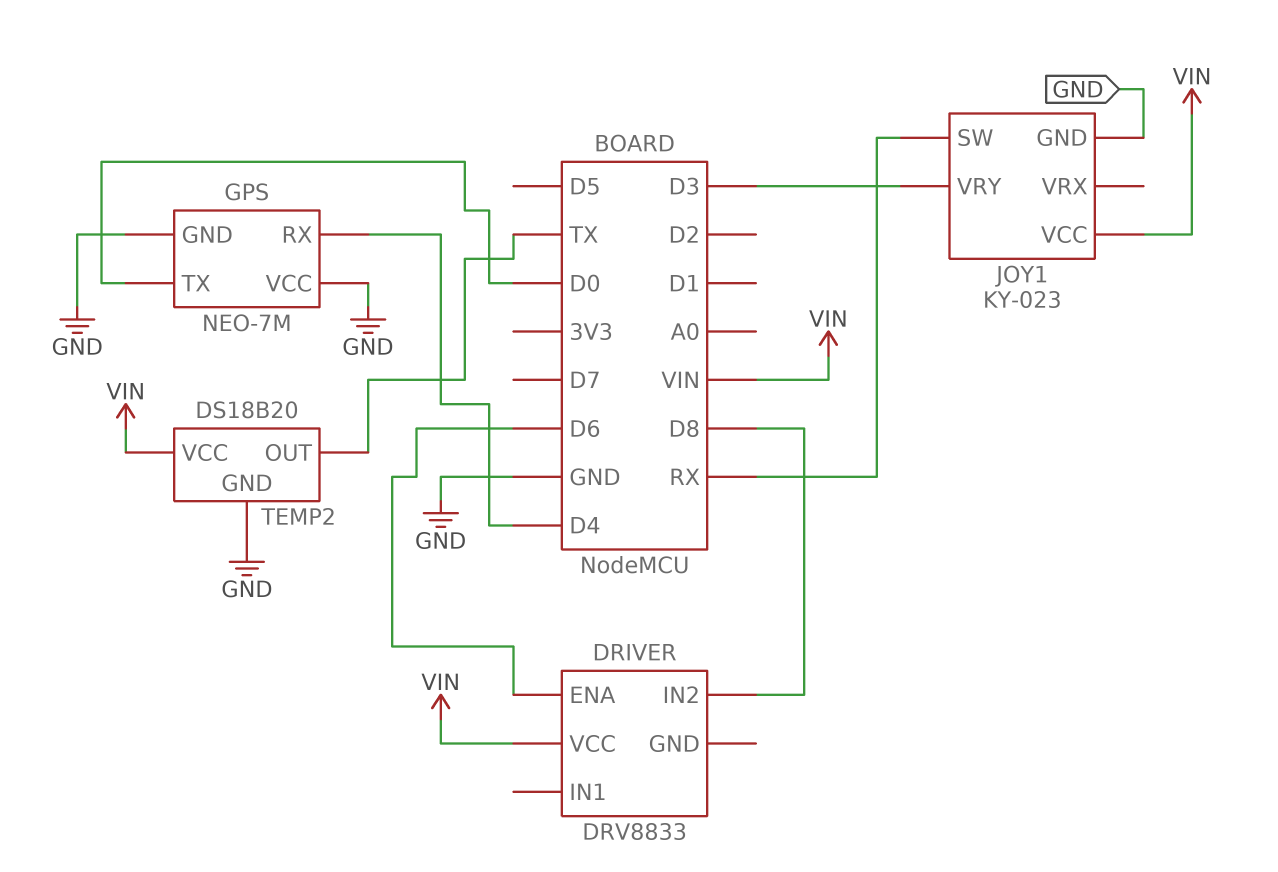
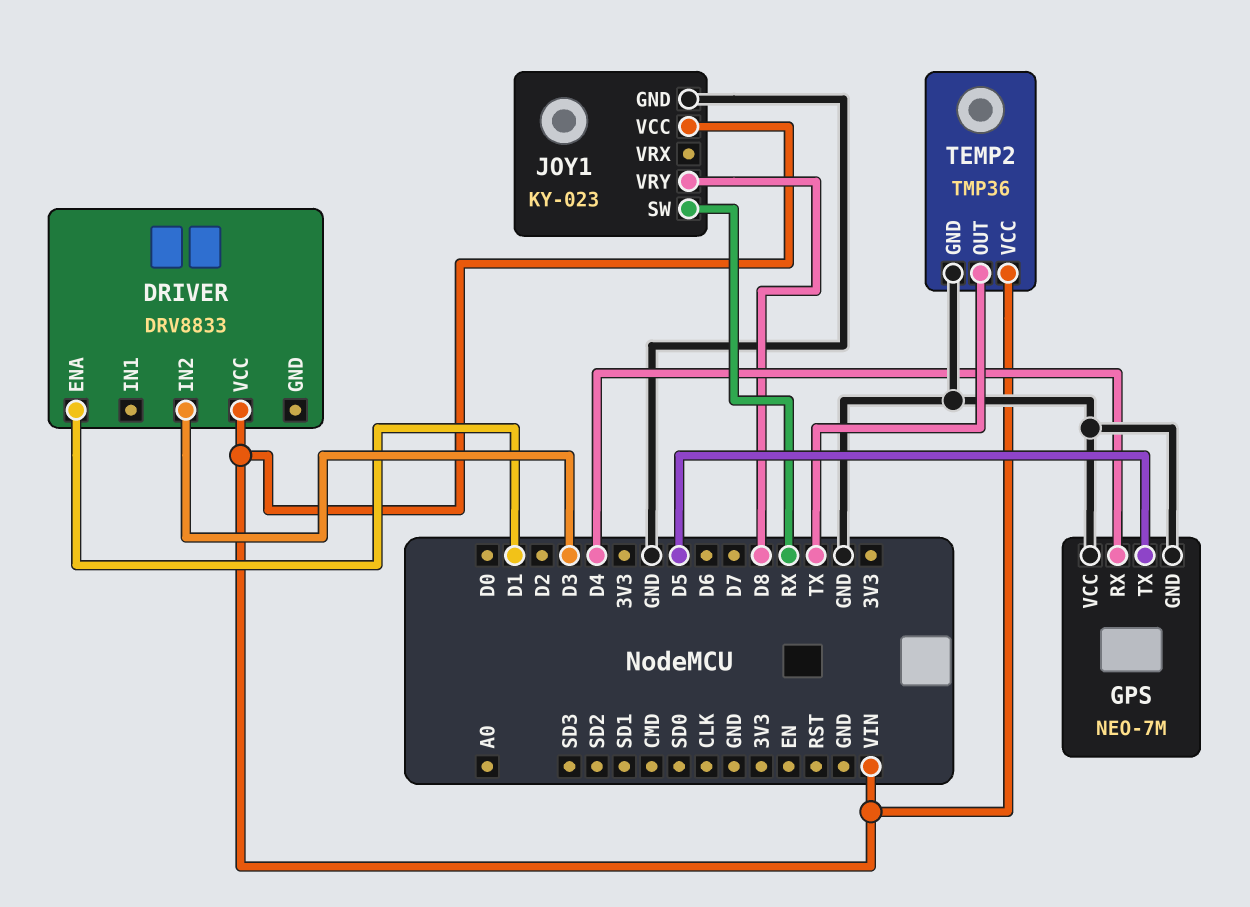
DRIVER pin ENA: D6 -> D1
DRIVER pin IN2: D8 -> D3
GPS pin TX: D0 -> D5
JOY1 pin VRY: D3 -> D8
TEMP2: DS18B20 -> TMP36

